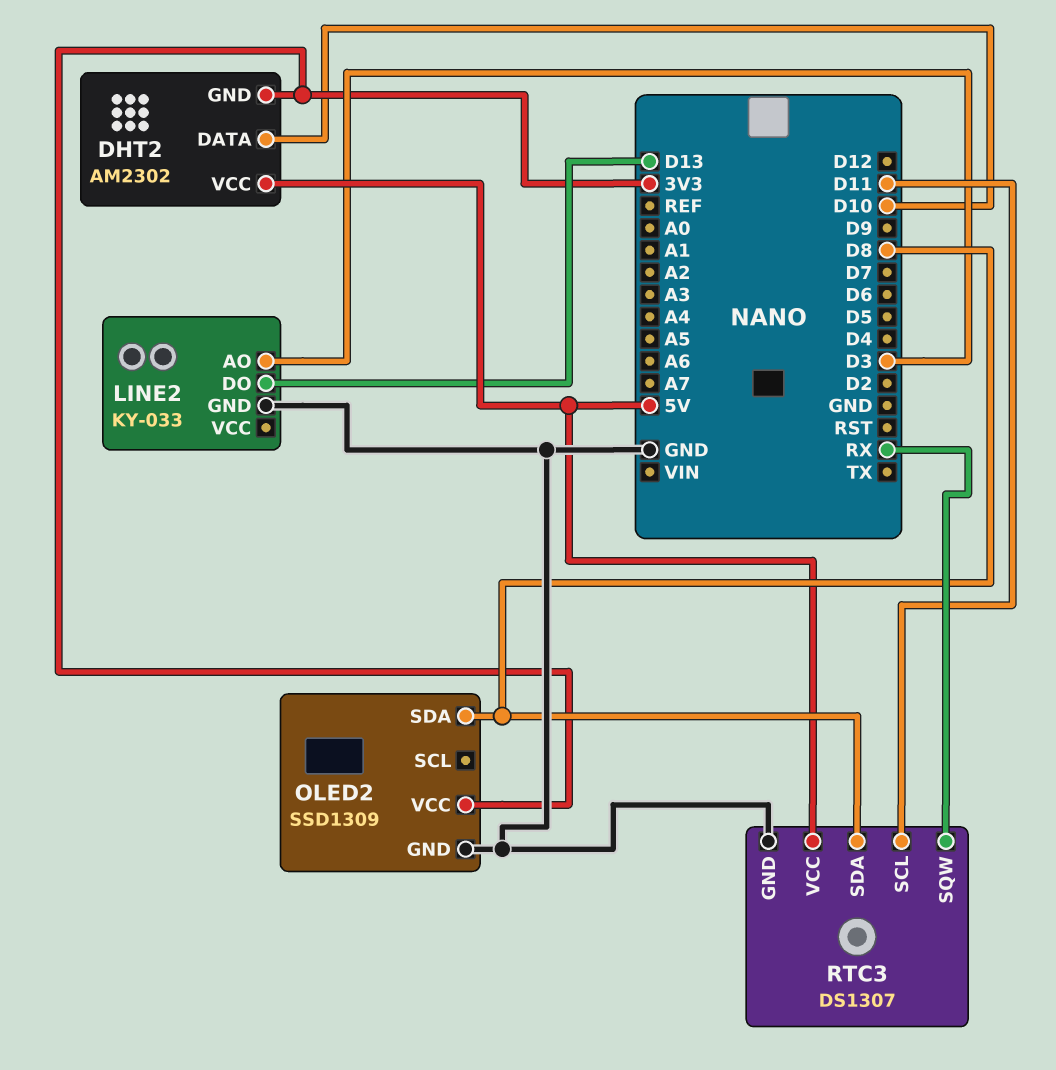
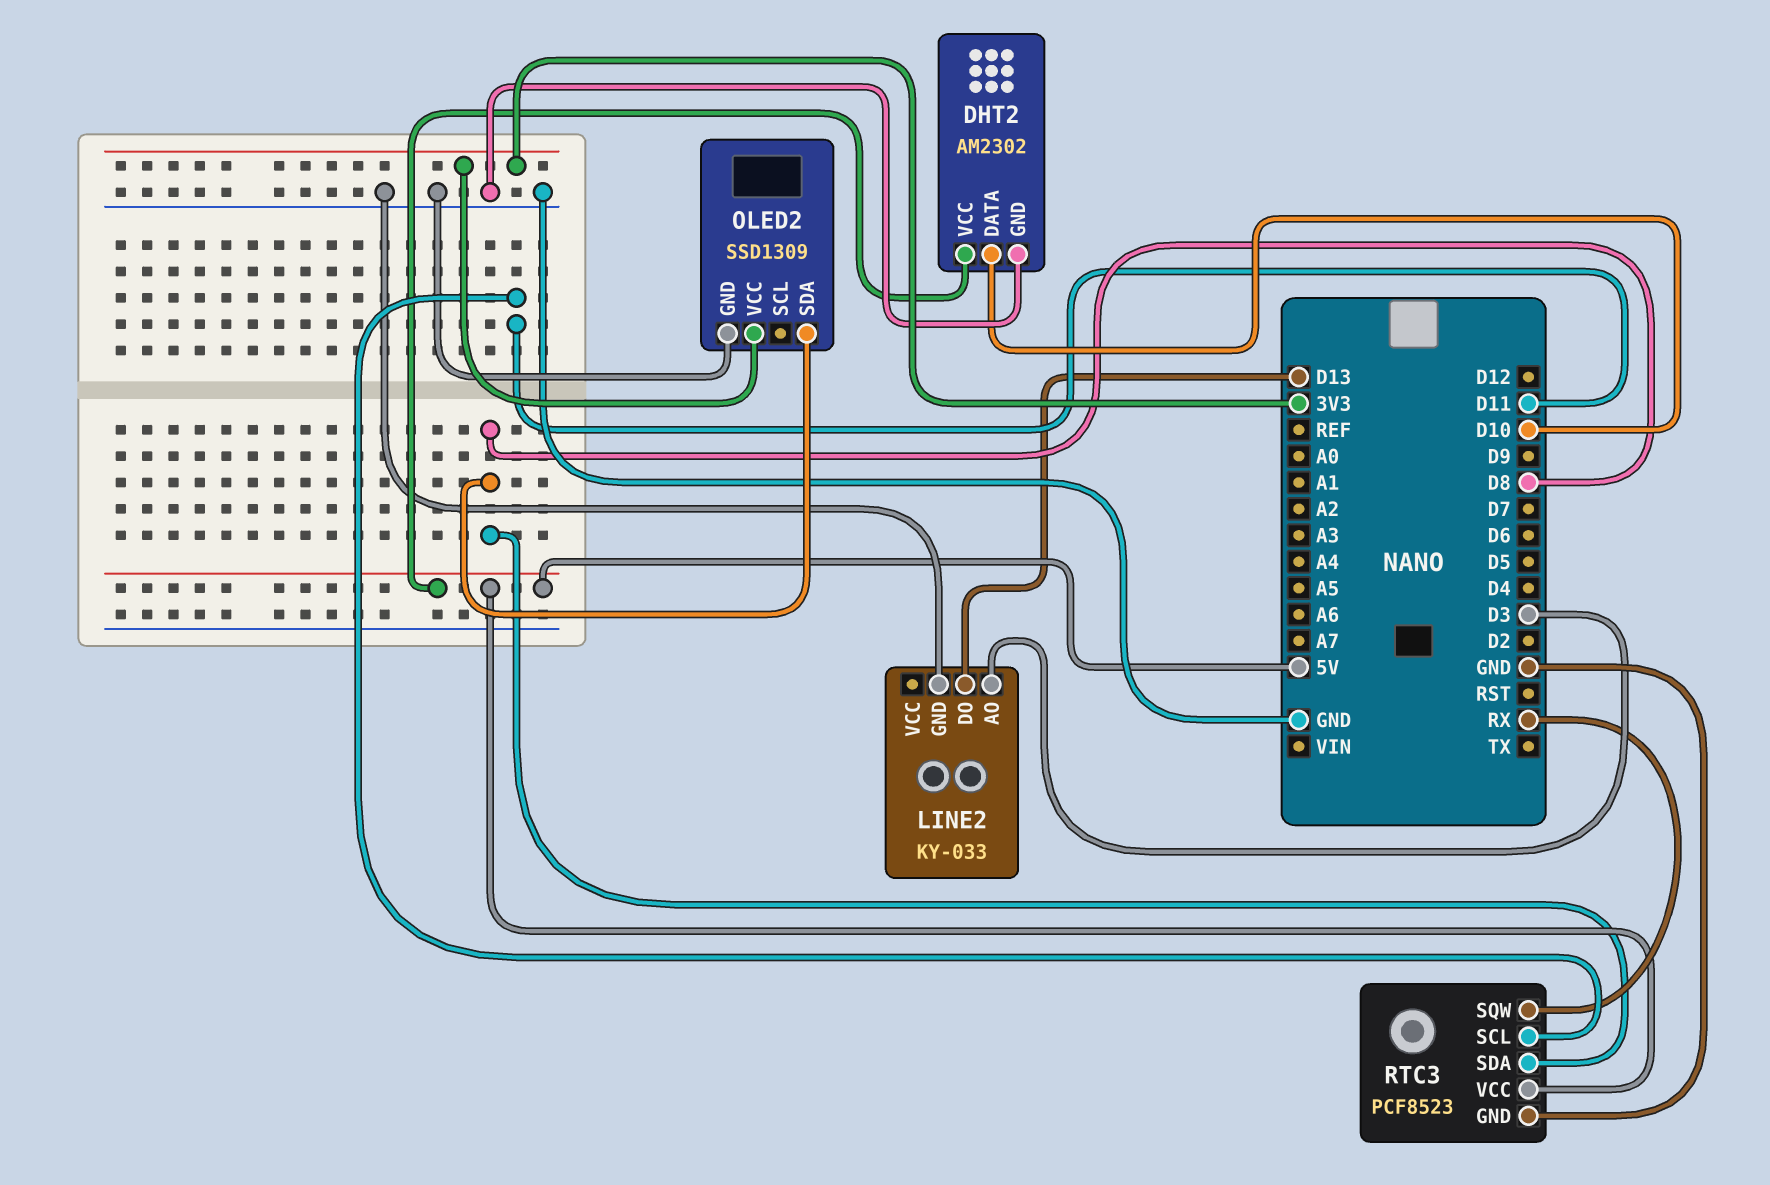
DHT2 pin GND: 3V3 -> GND
RTC3: DS1307 -> PCF8523

